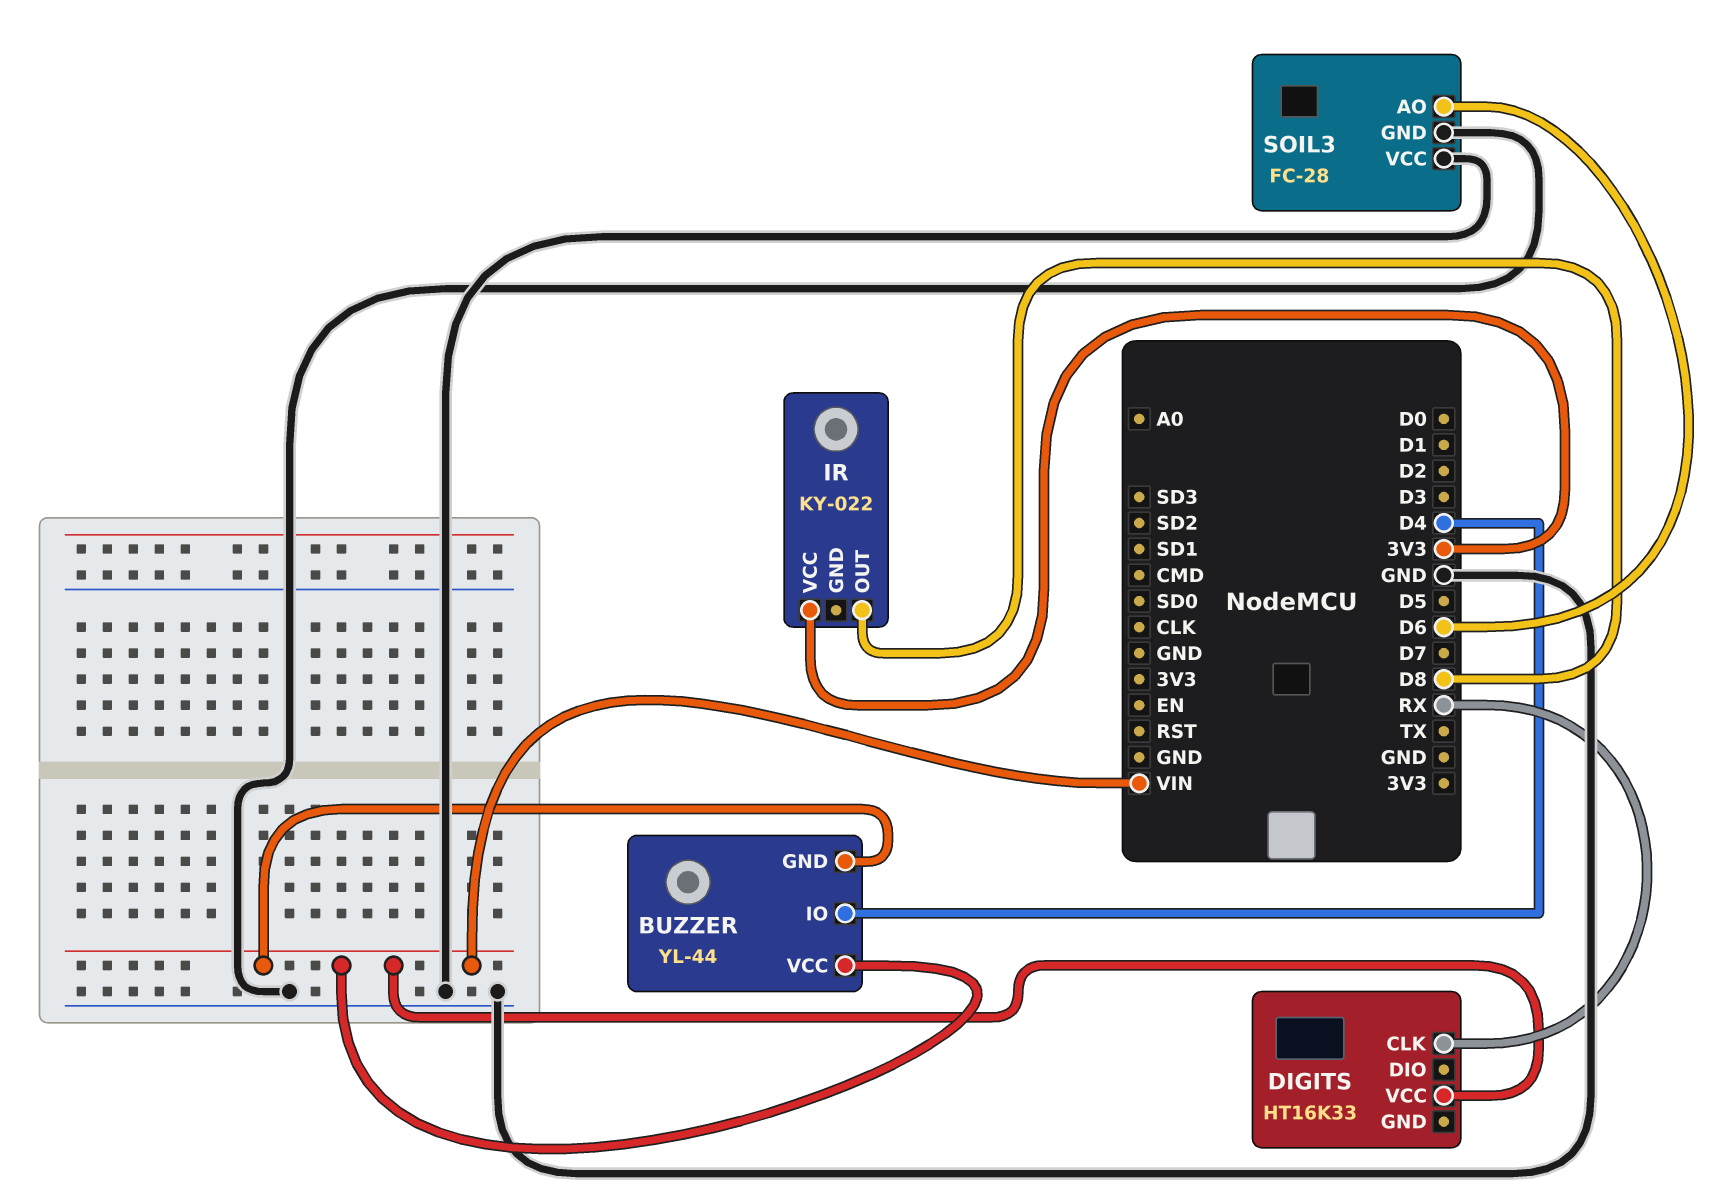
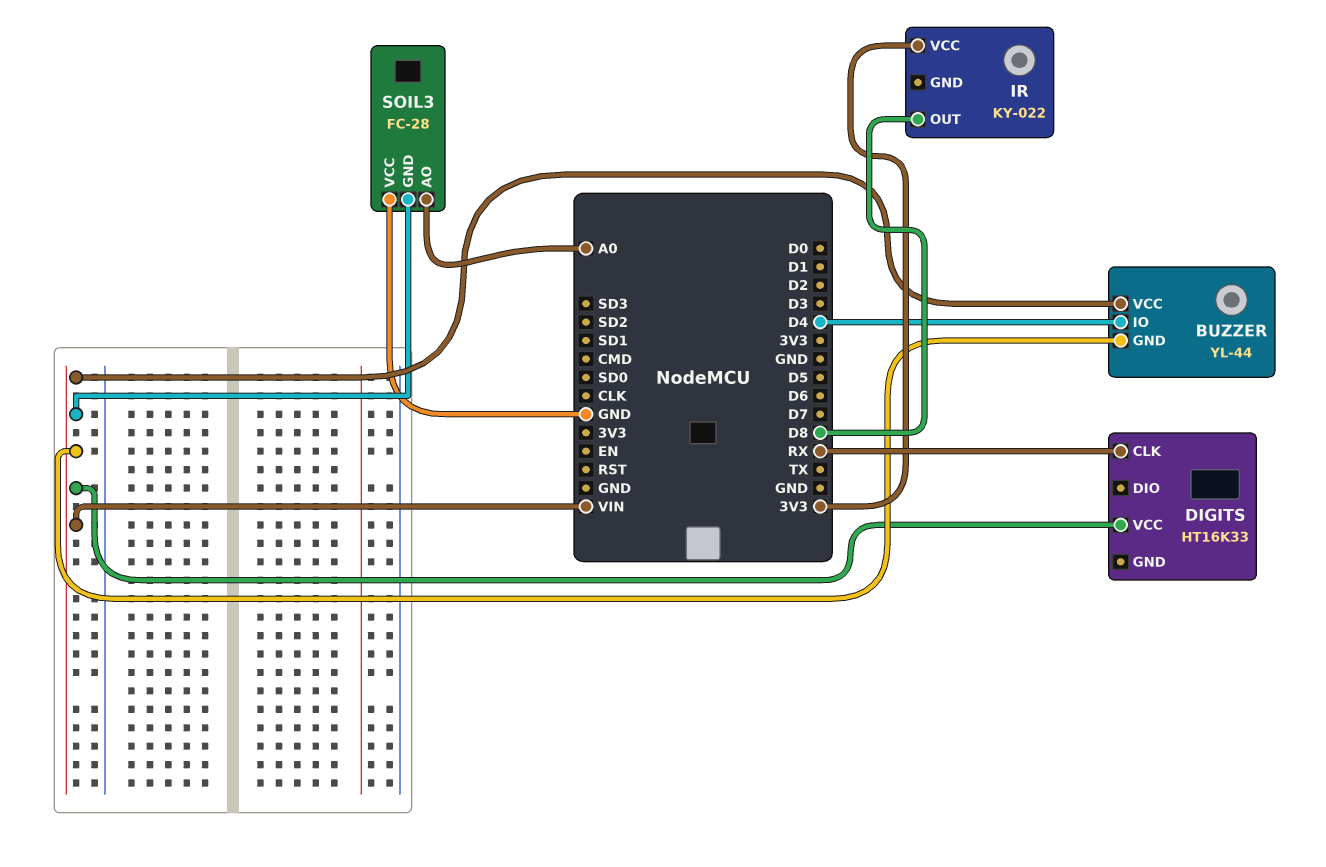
SOIL3 pin AO: D6 -> A0
SOIL3 pin GND: GND -> VIN

